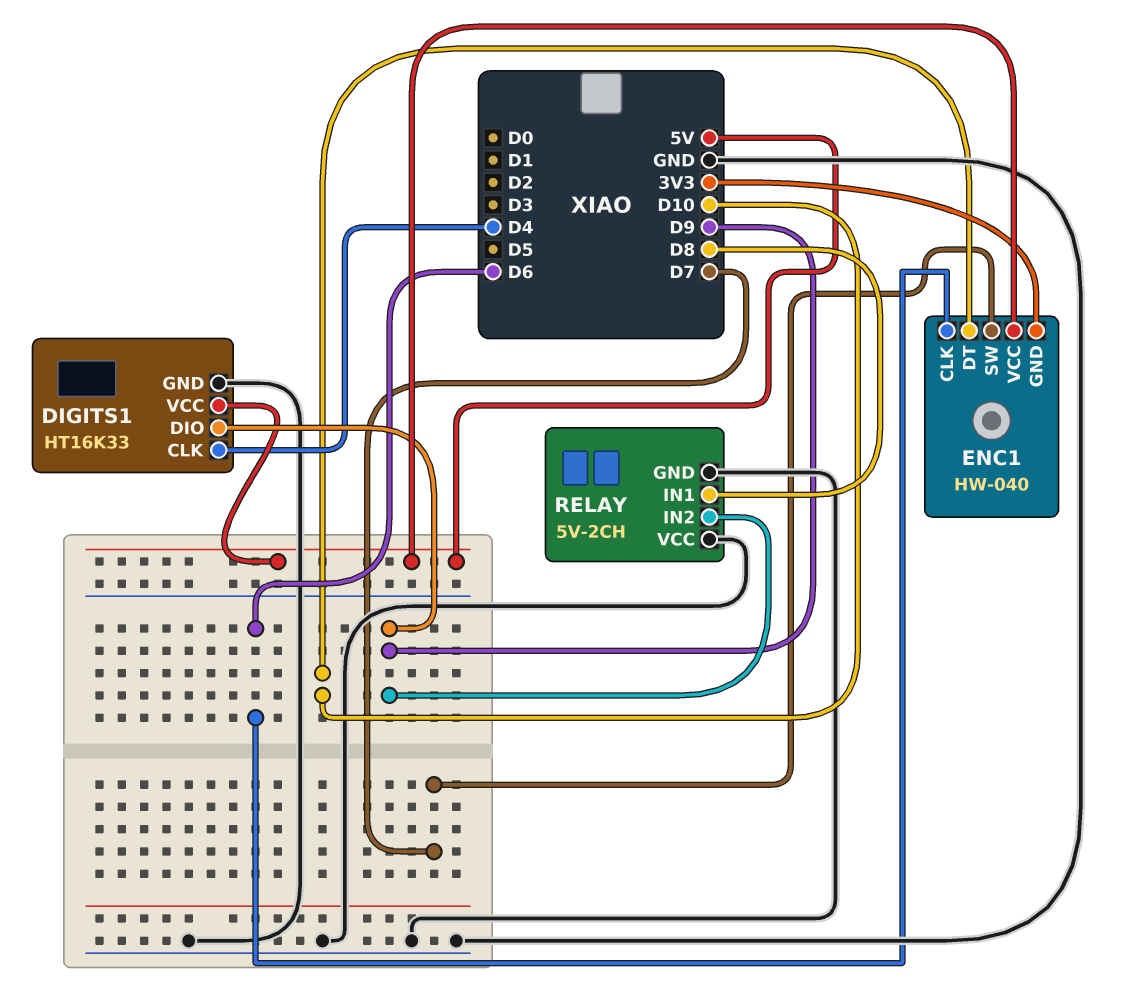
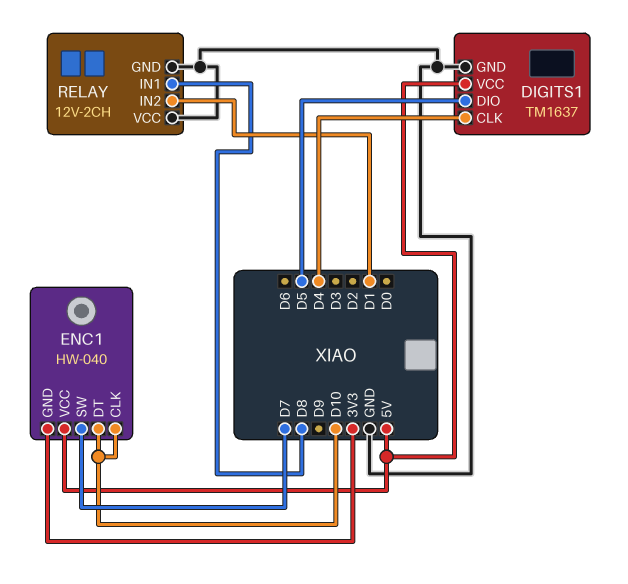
DIGITS1: HT16K33 -> TM1637
DIGITS1 pin DIO: D9 -> D5
ENC1 pin CLK: D6 -> D10
RELAY: 5V-2CH -> 12V-2CH
RELAY pin IN2: D9 -> D1

